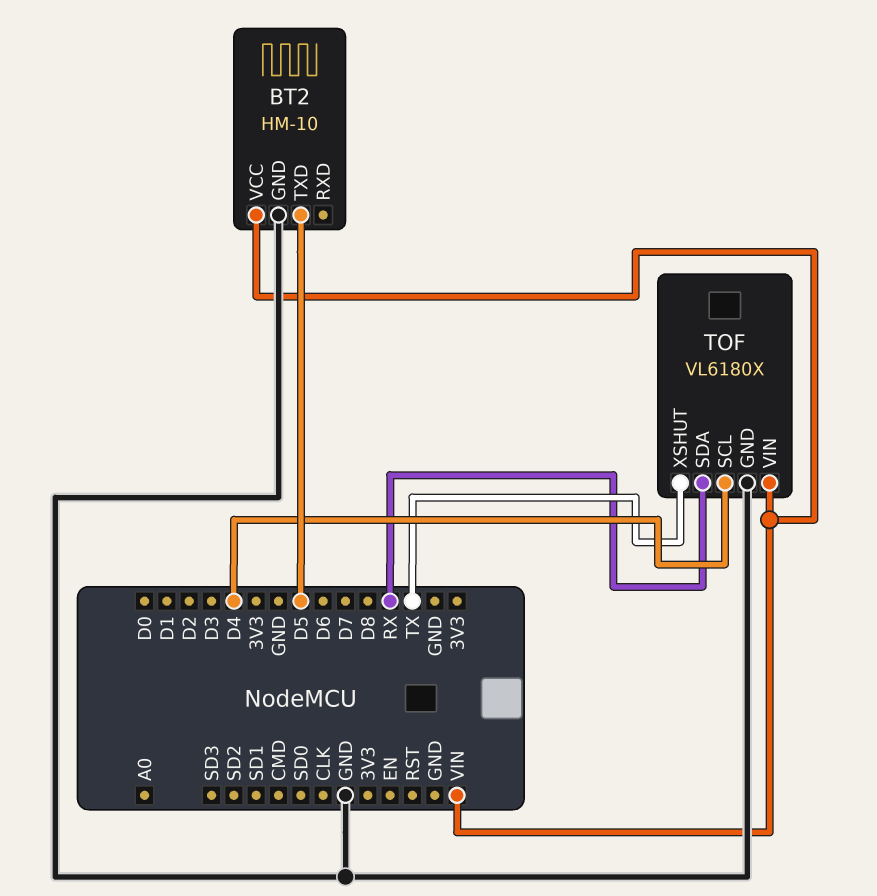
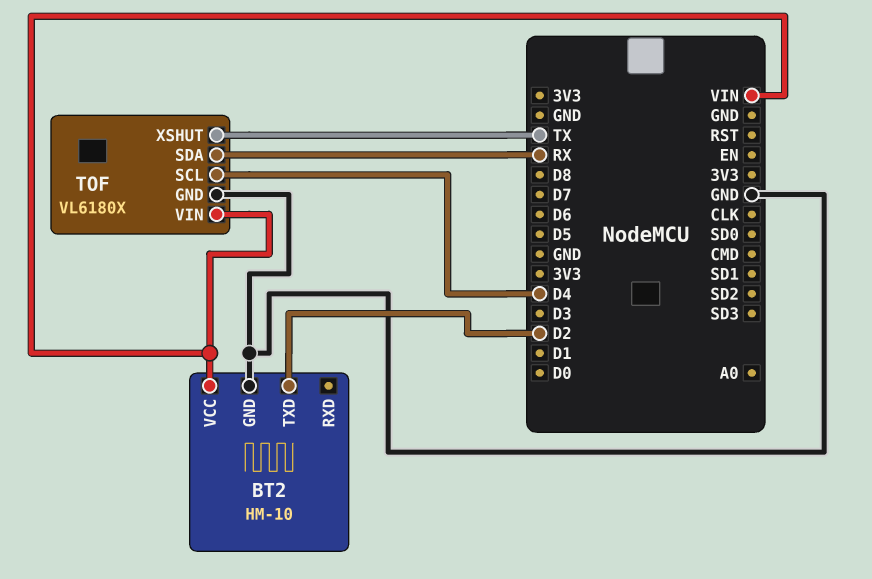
BT2 pin TXD: D5 -> D2

